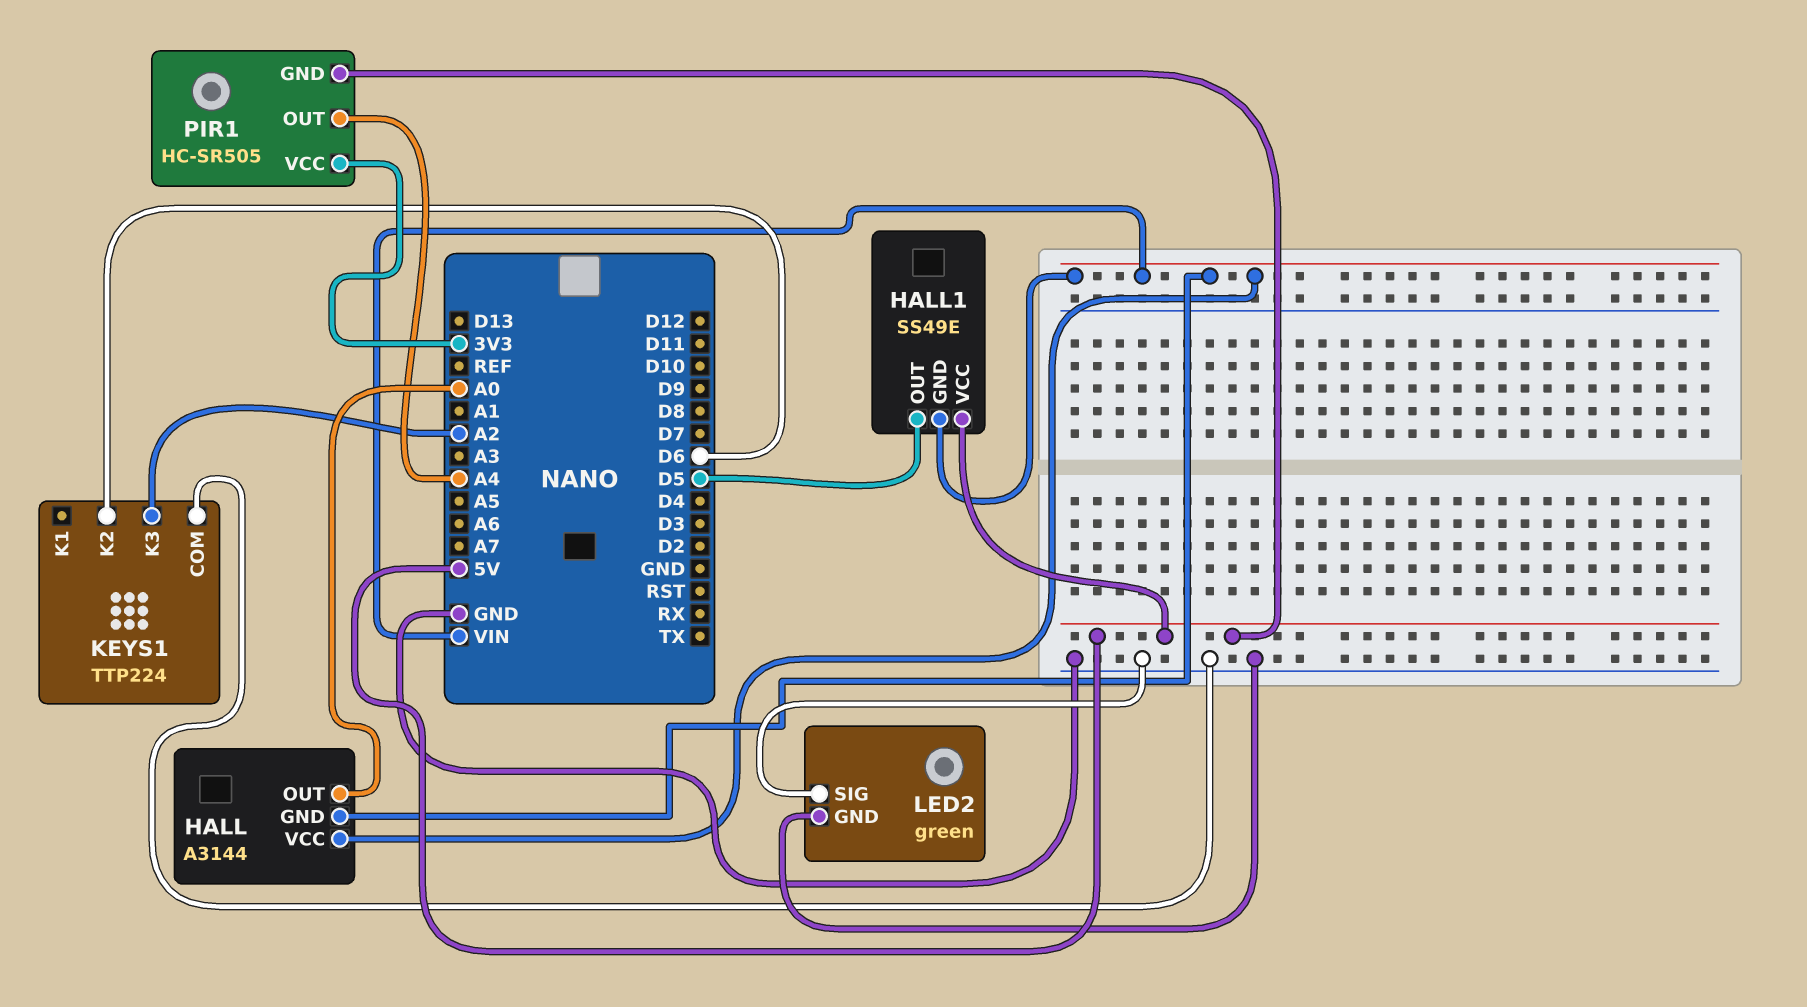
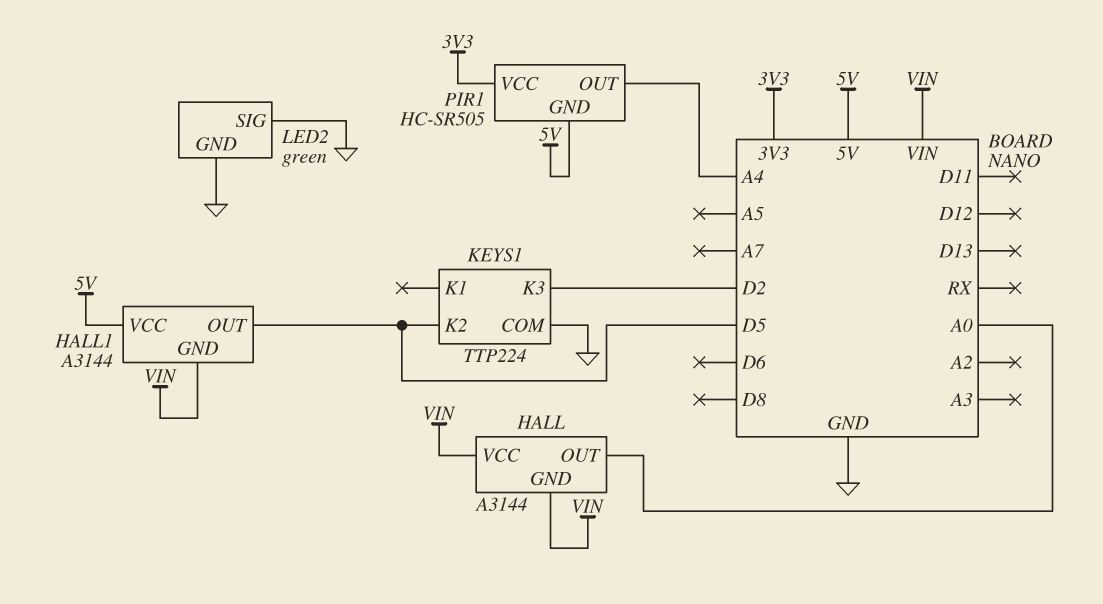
HALL1: SS49E -> A3144
KEYS1 pin K2: D6 -> D5
KEYS1 pin K3: A2 -> D2

